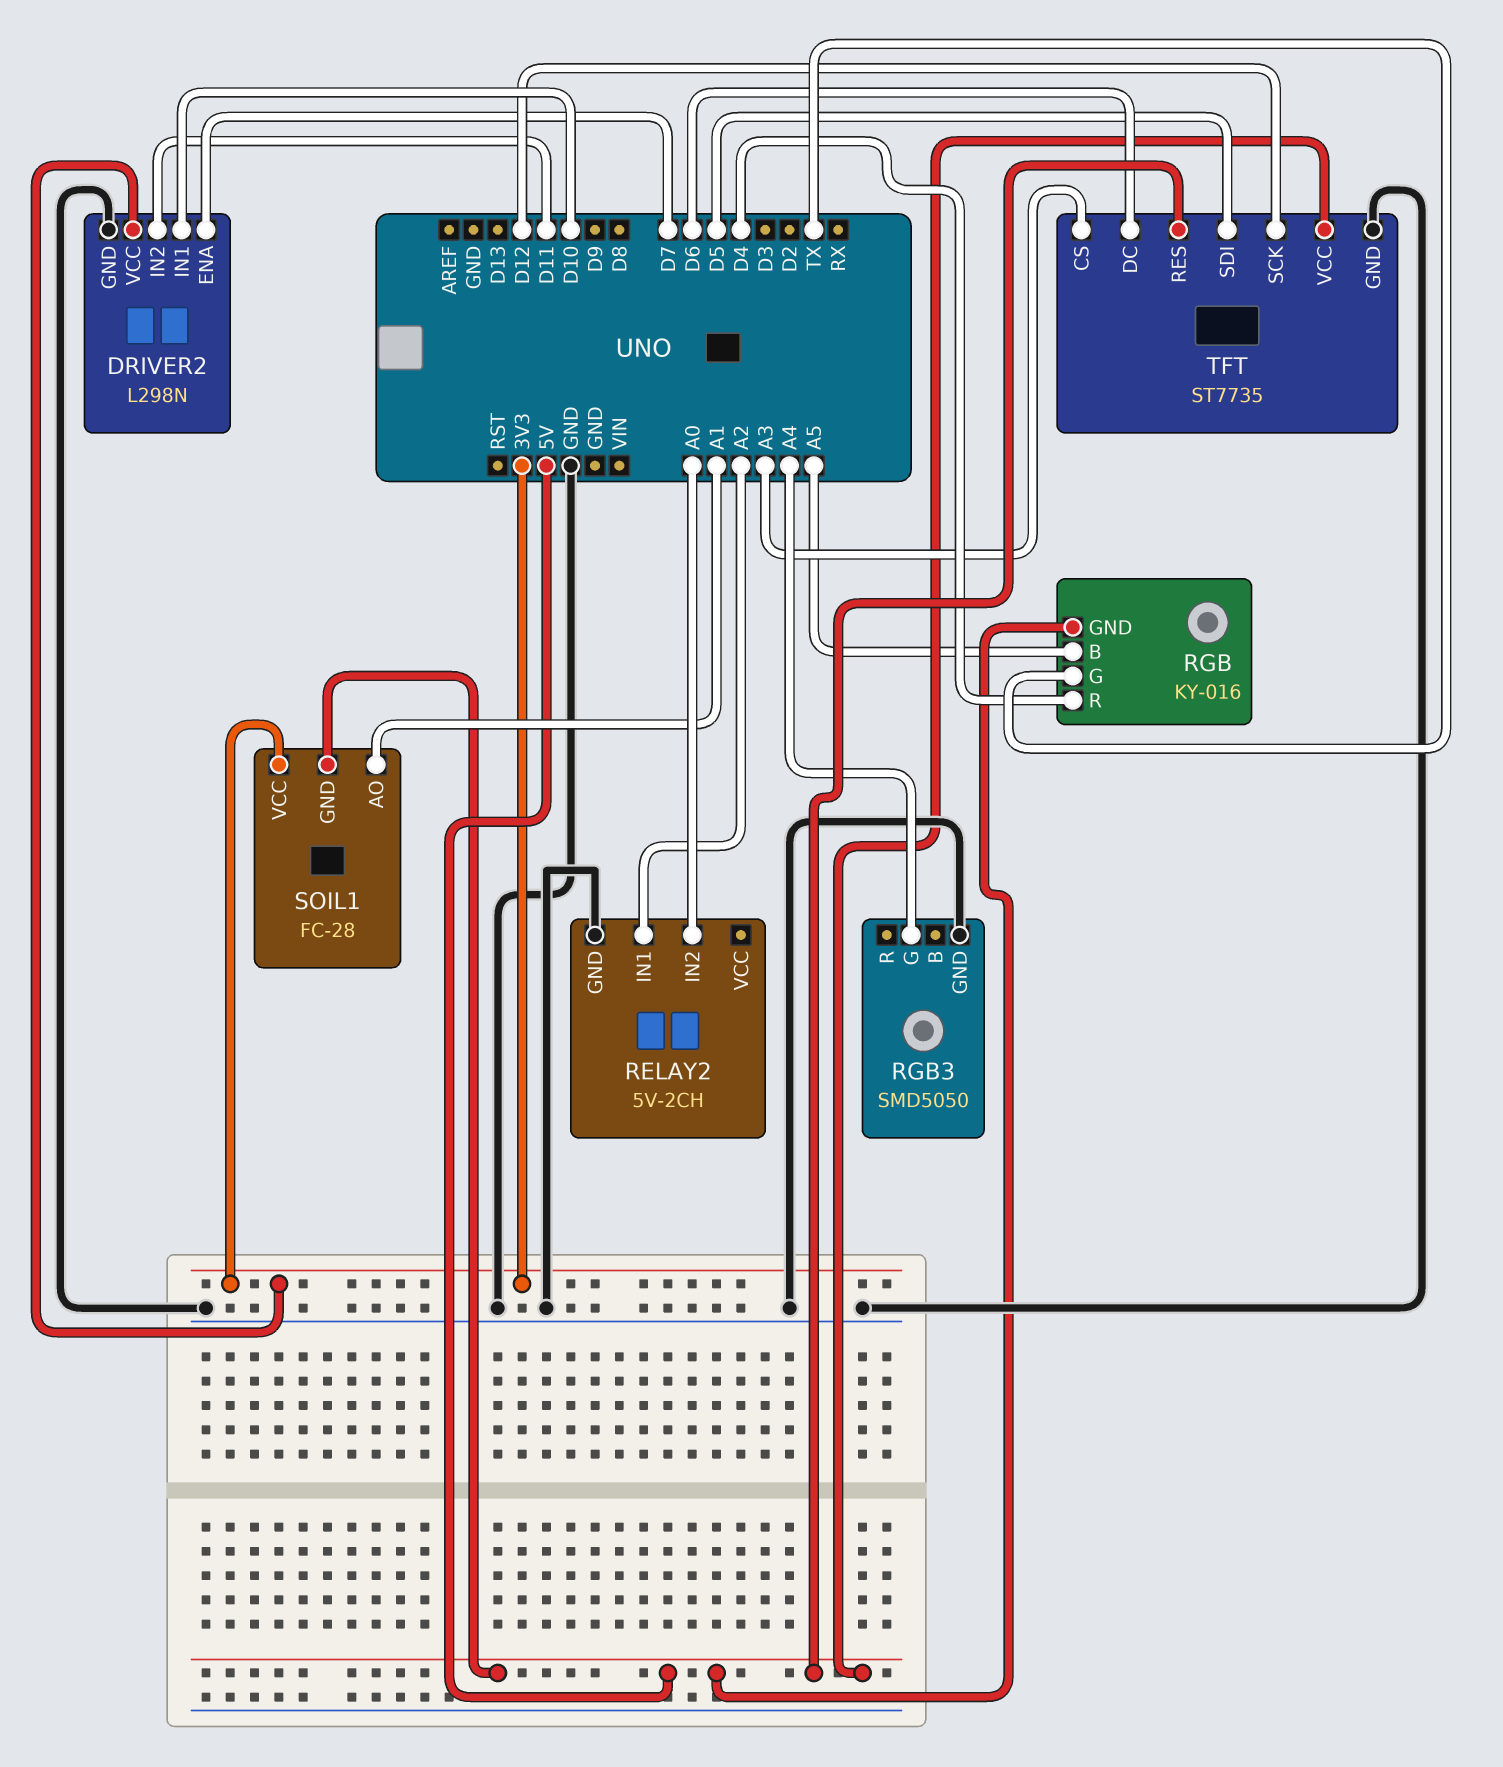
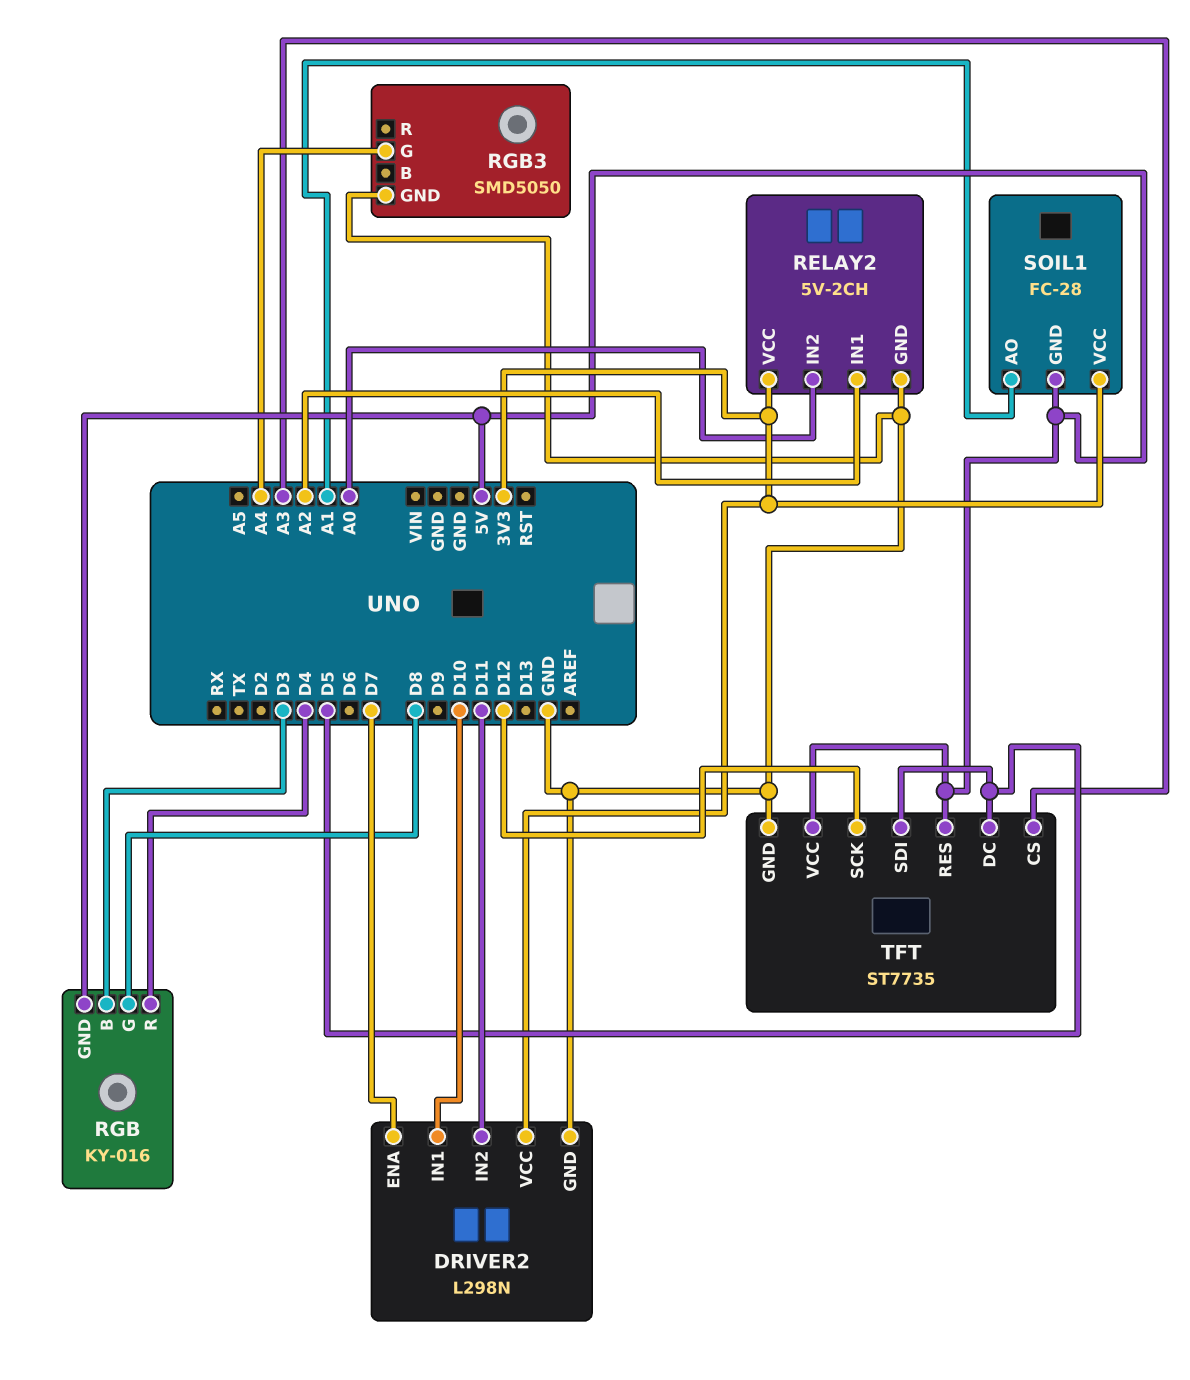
RELAY2 pin VCC: none -> 3V3
RGB pin B: A5 -> D3
RGB pin G: TX -> D8
TFT pin DC: D6 -> D5

